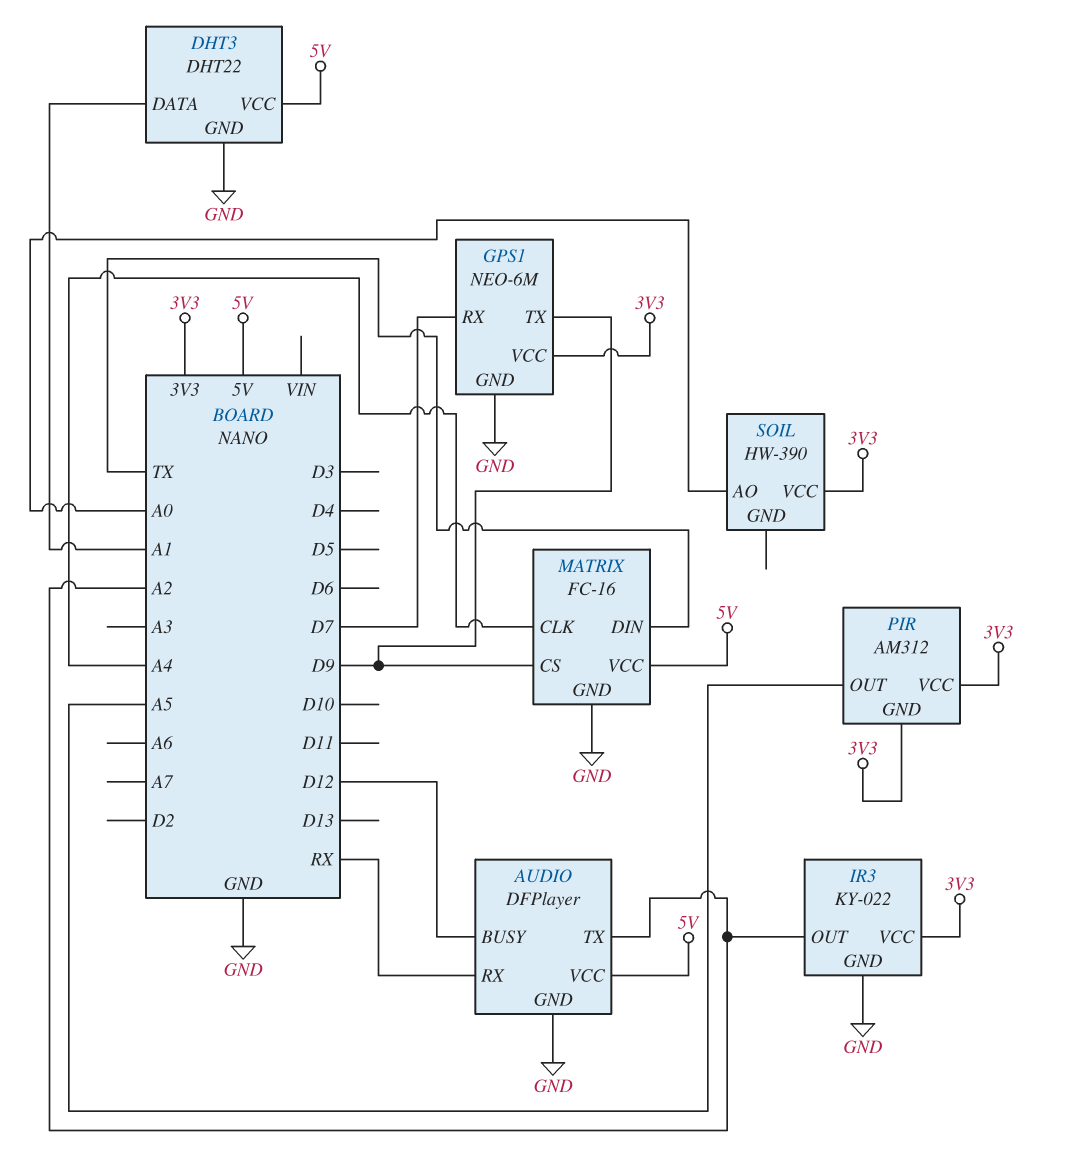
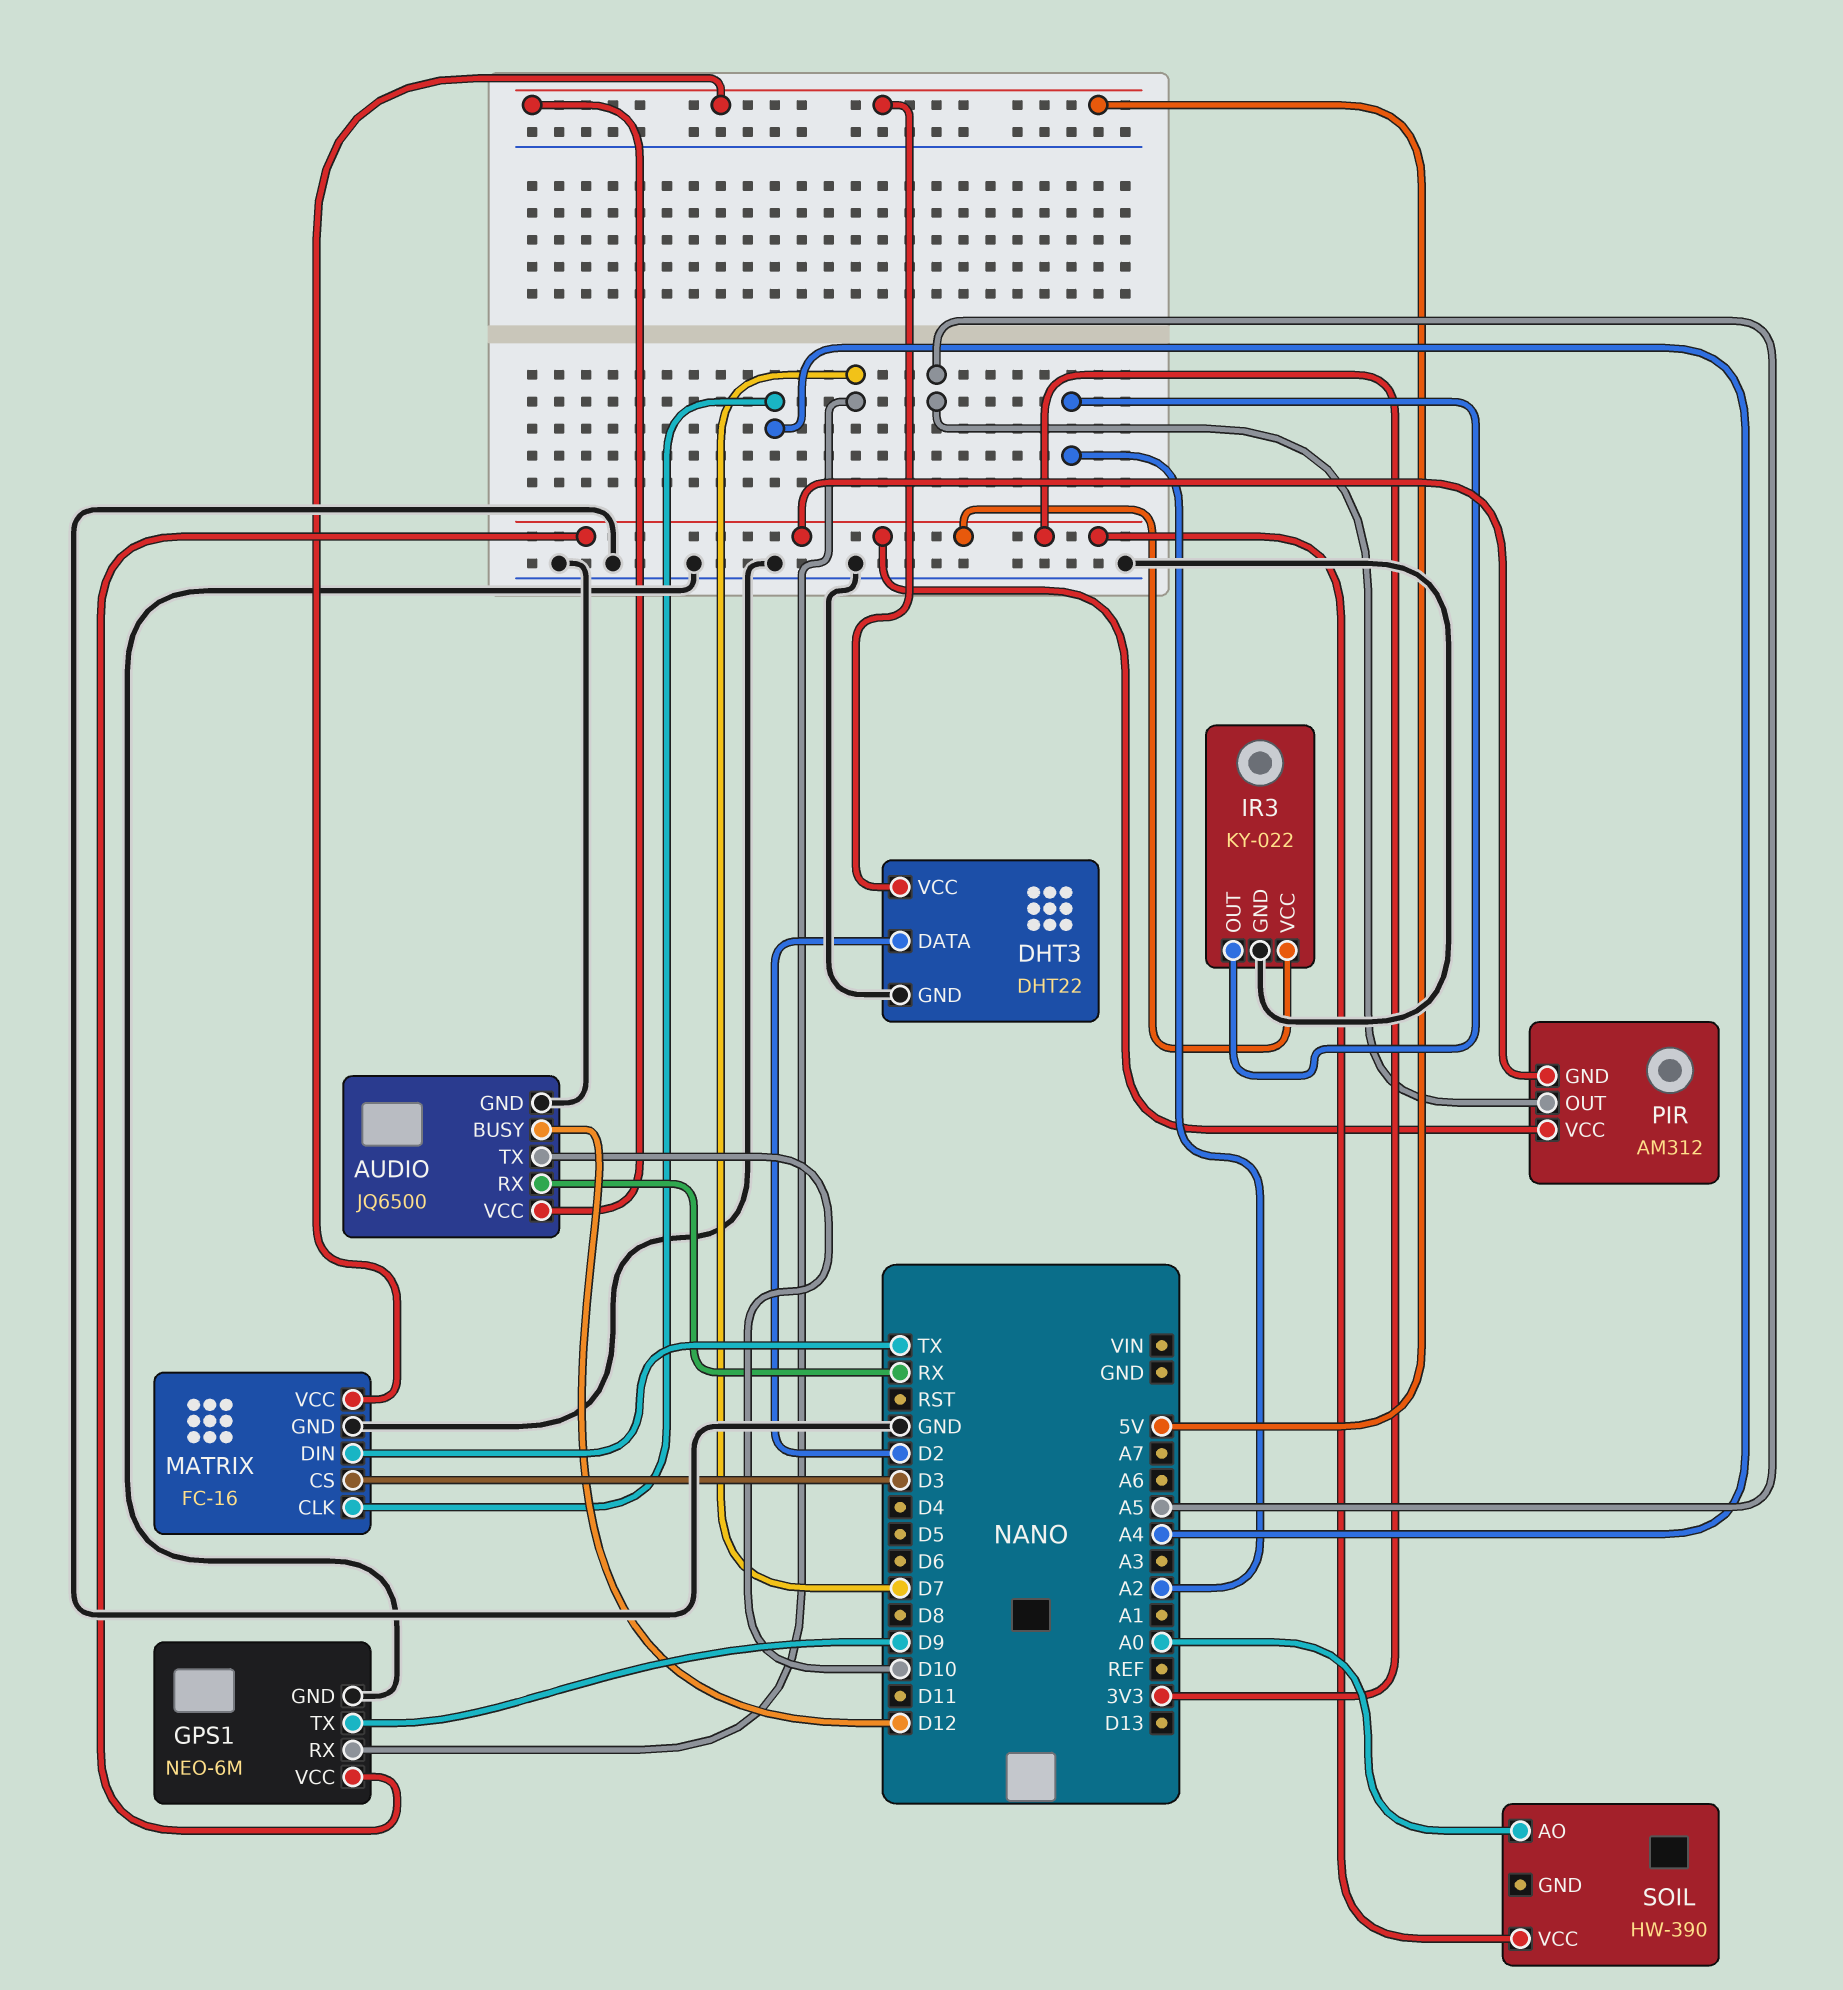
AUDIO: DFPlayer -> JQ6500
AUDIO pin TX: A2 -> D10
DHT3 pin DATA: A1 -> D2
MATRIX pin CS: D9 -> D3

